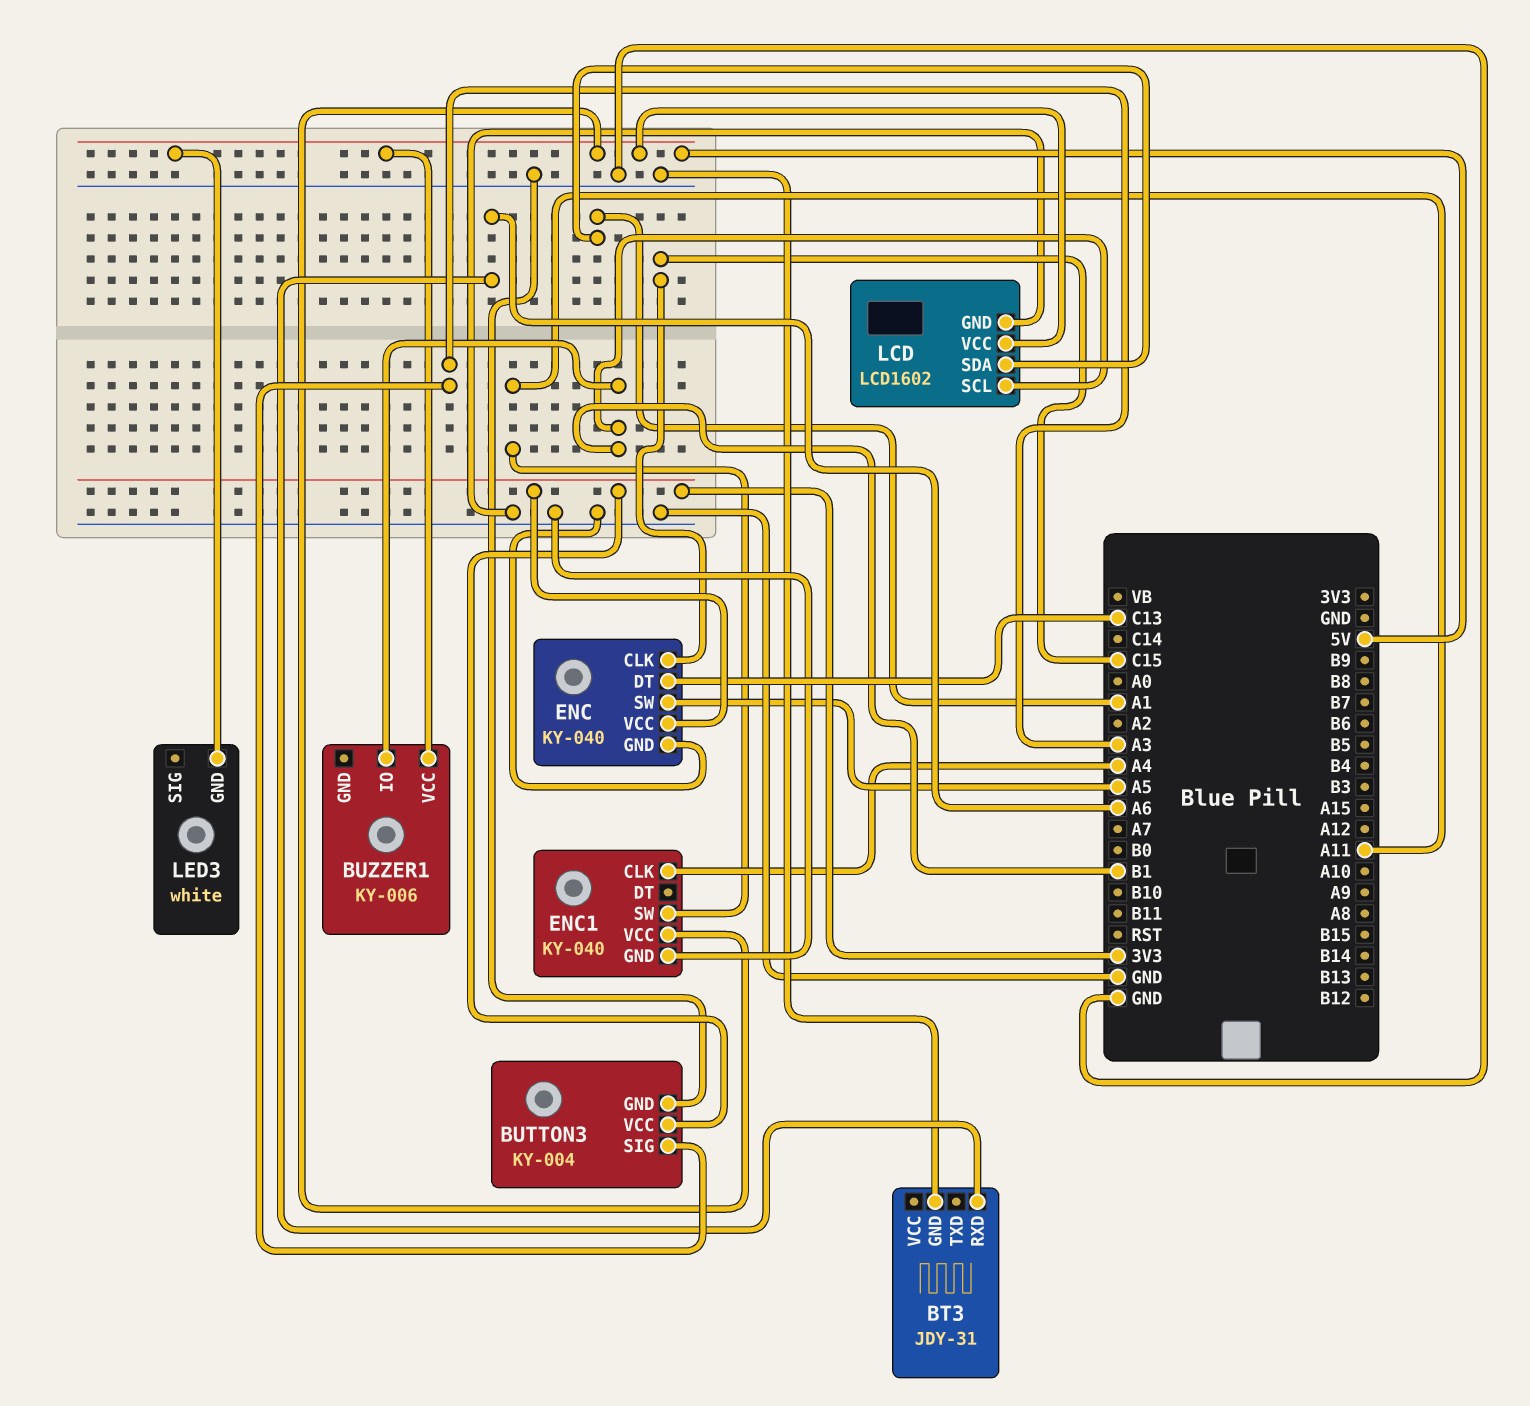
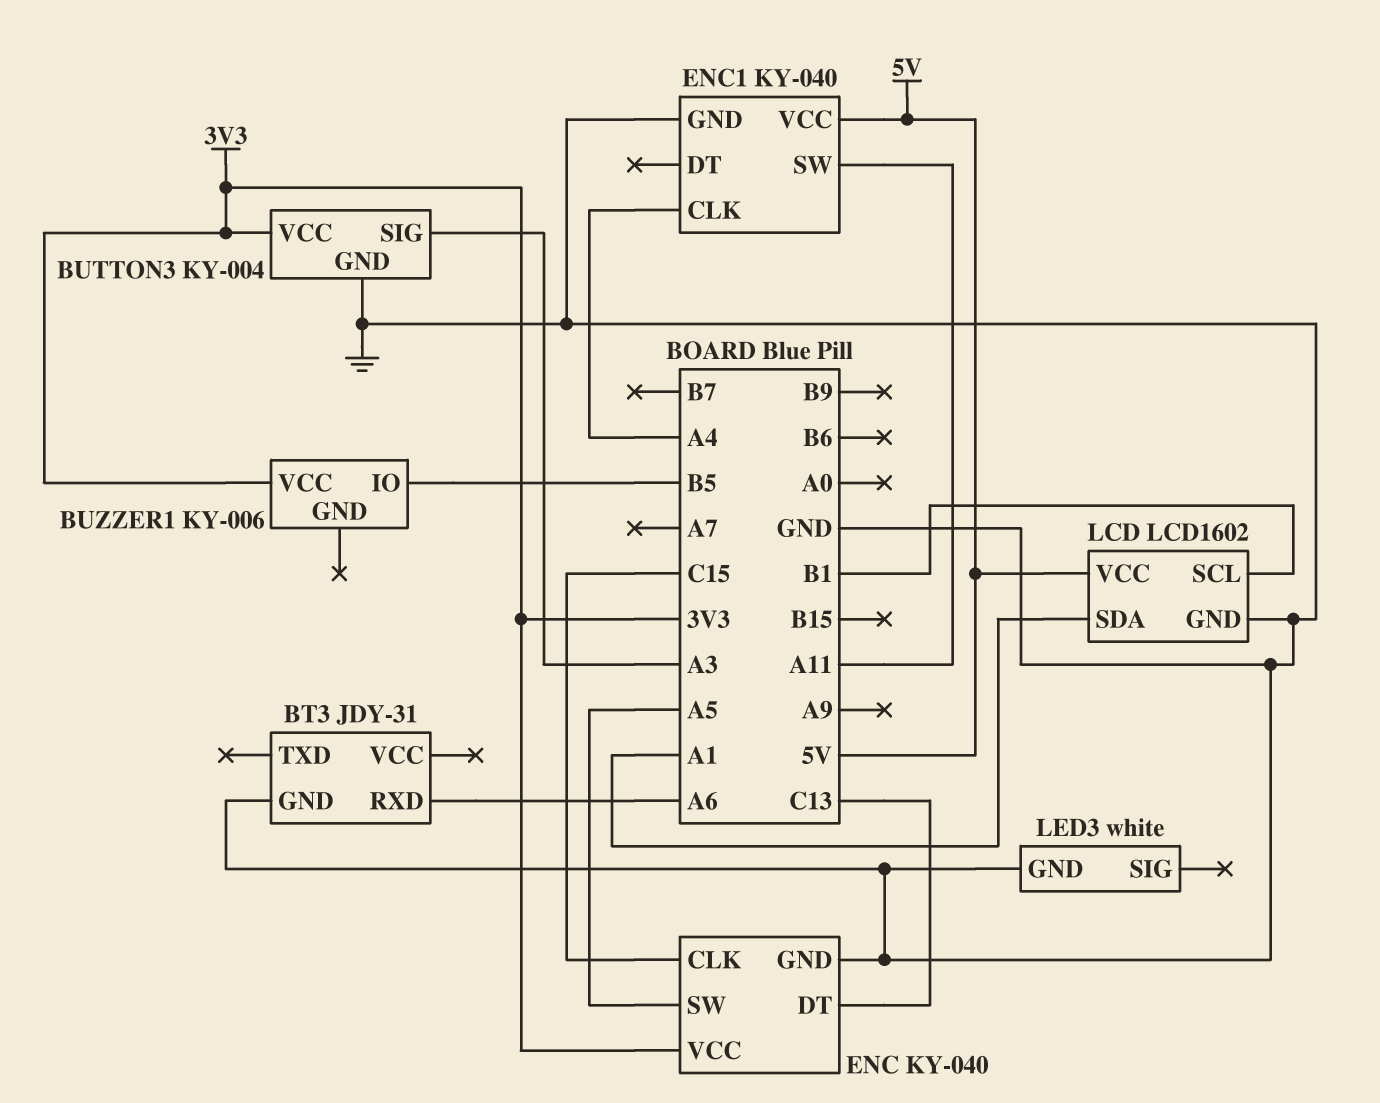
BUZZER1 pin IO: B1 -> B5
BUZZER1 pin VCC: 5V -> 3V3
LED3 pin GND: 5V -> GND

